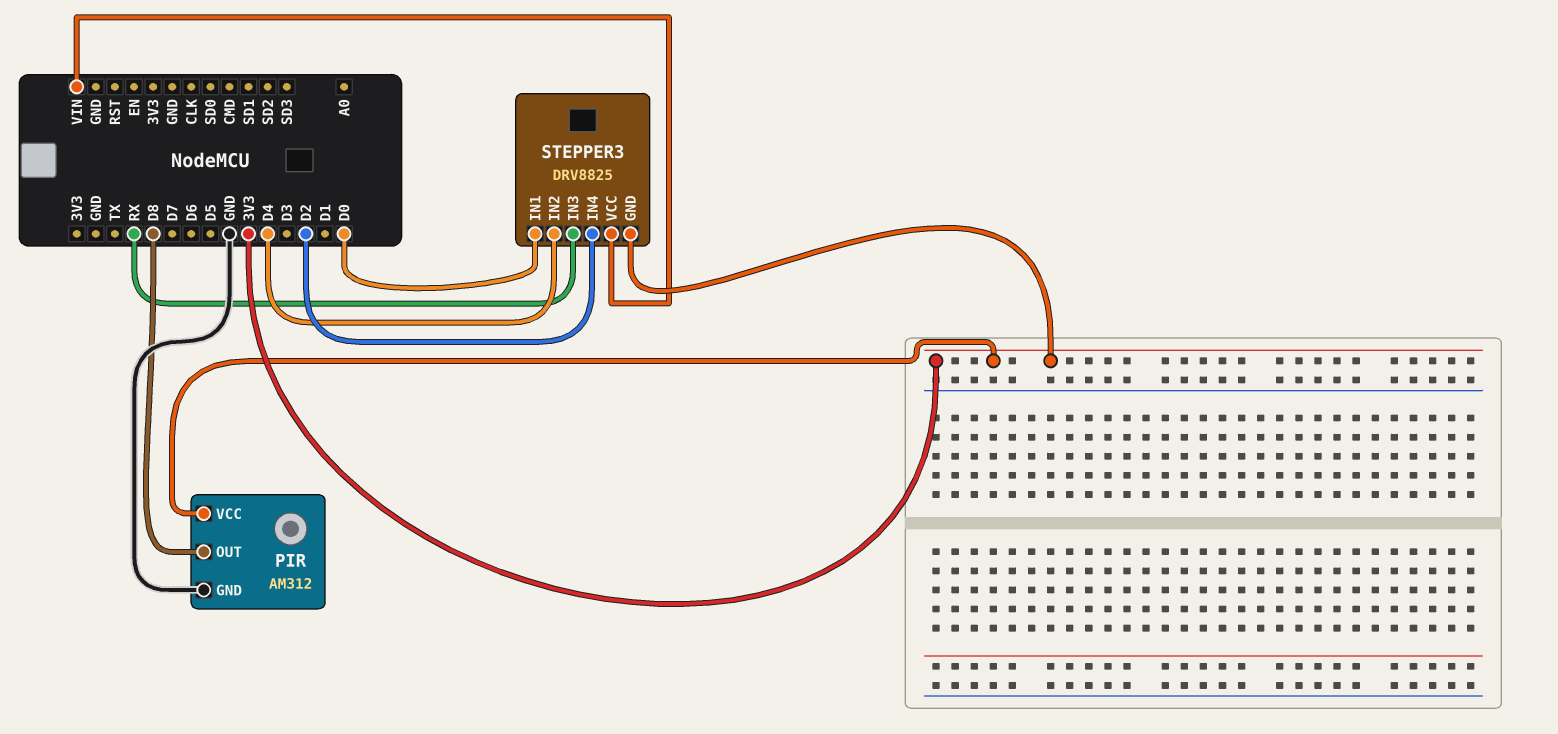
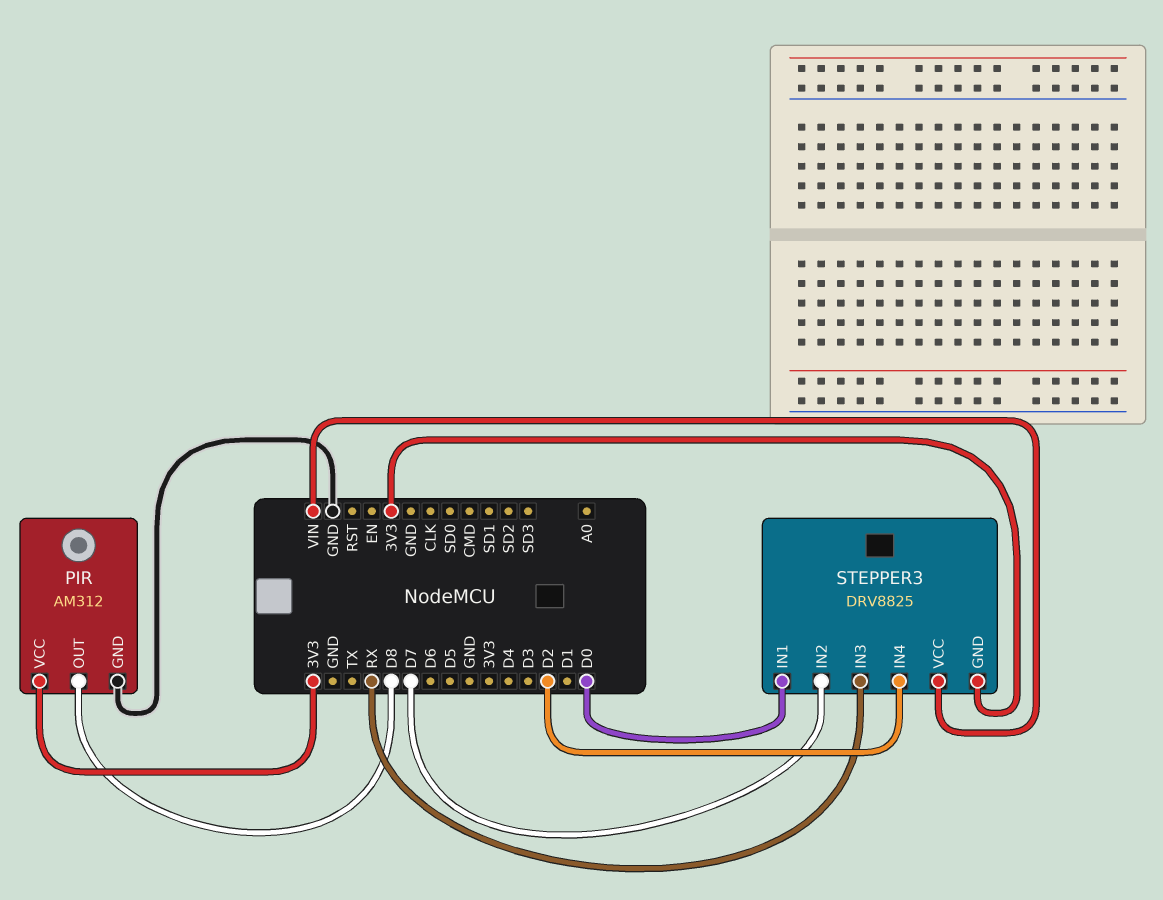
STEPPER3 pin IN2: D4 -> D7

